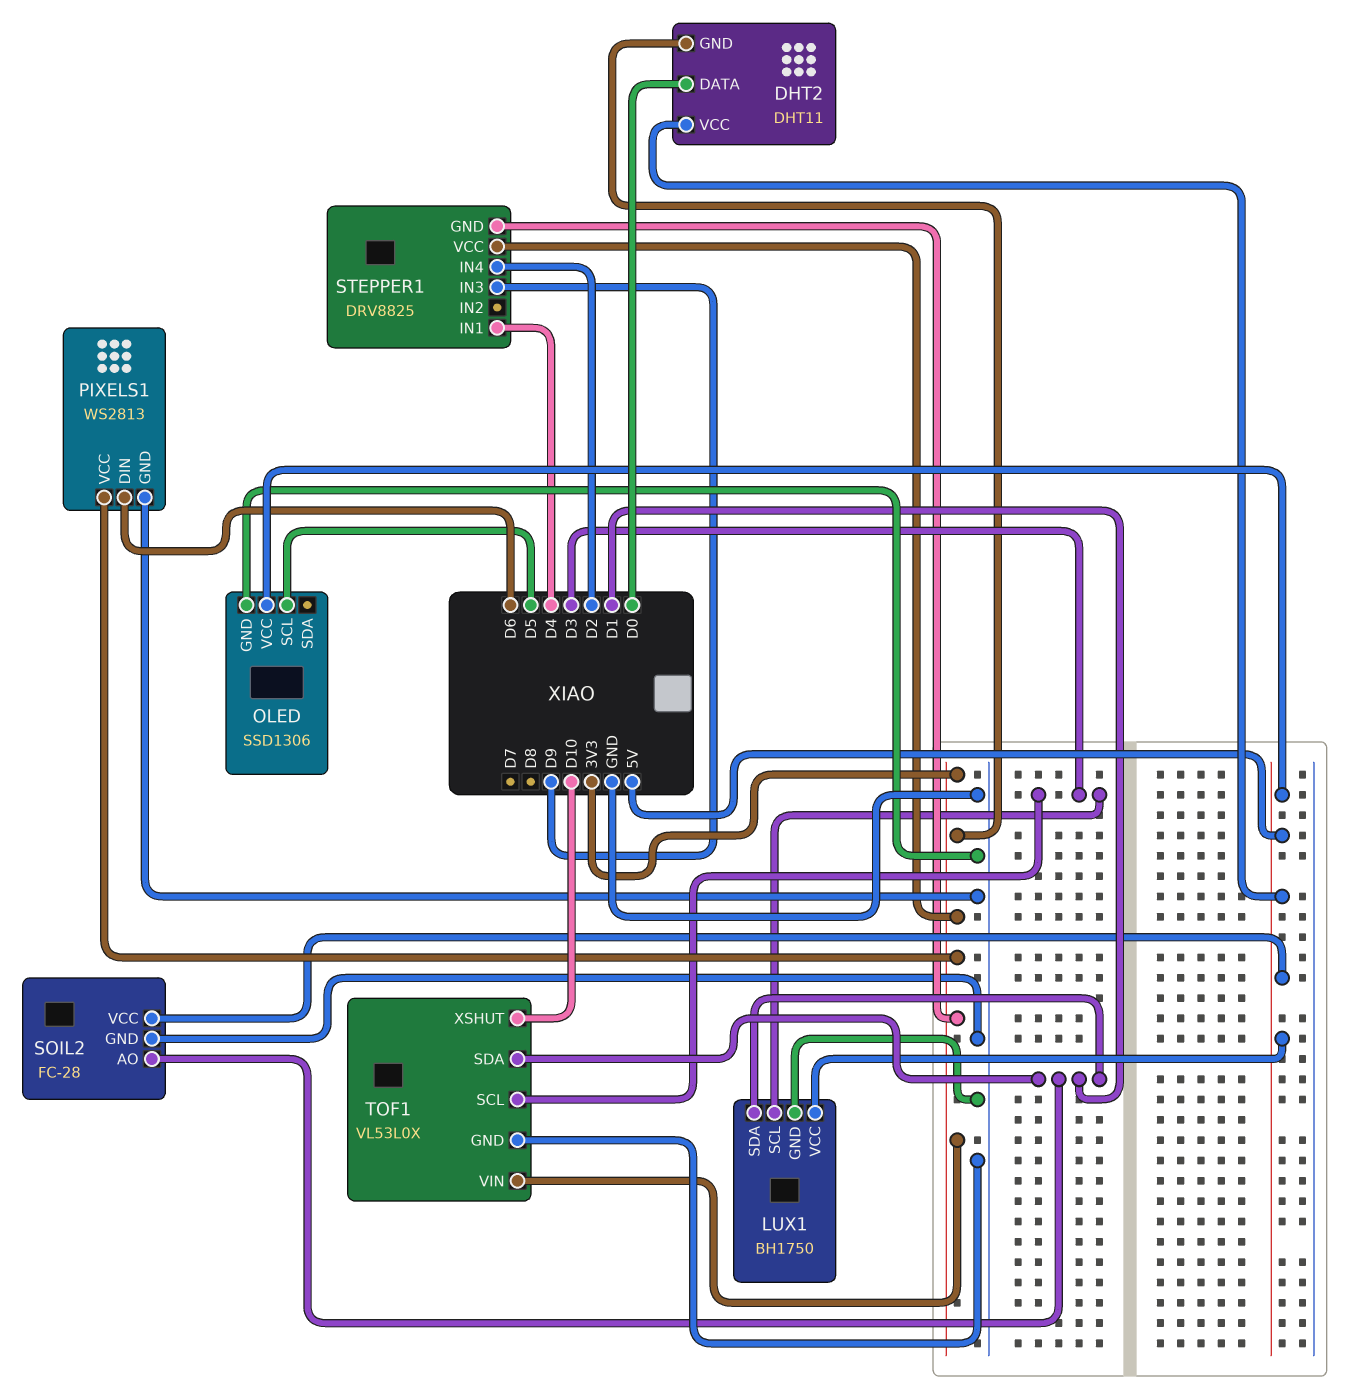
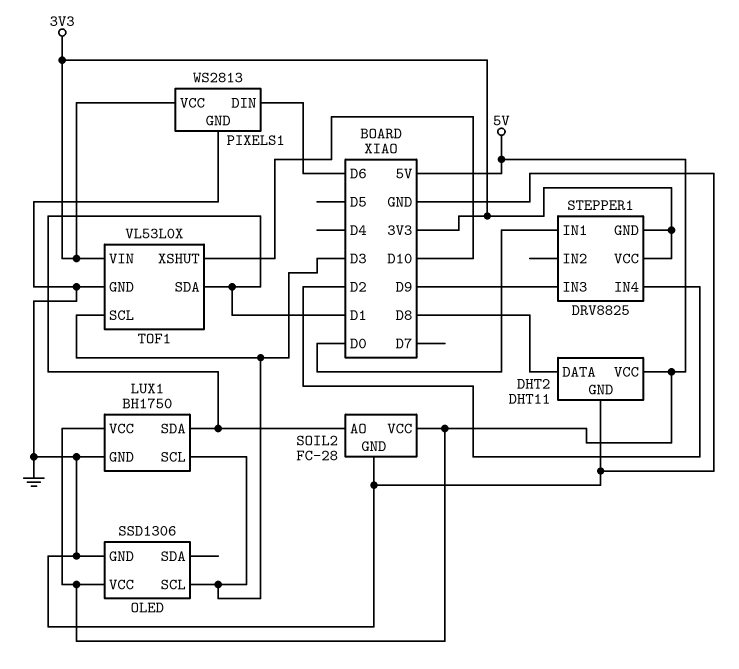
DHT2 pin DATA: D0 -> D8
DHT2 pin GND: 3V3 -> GND
OLED pin SCL: D5 -> D3
STEPPER1 pin IN1: D4 -> D0

